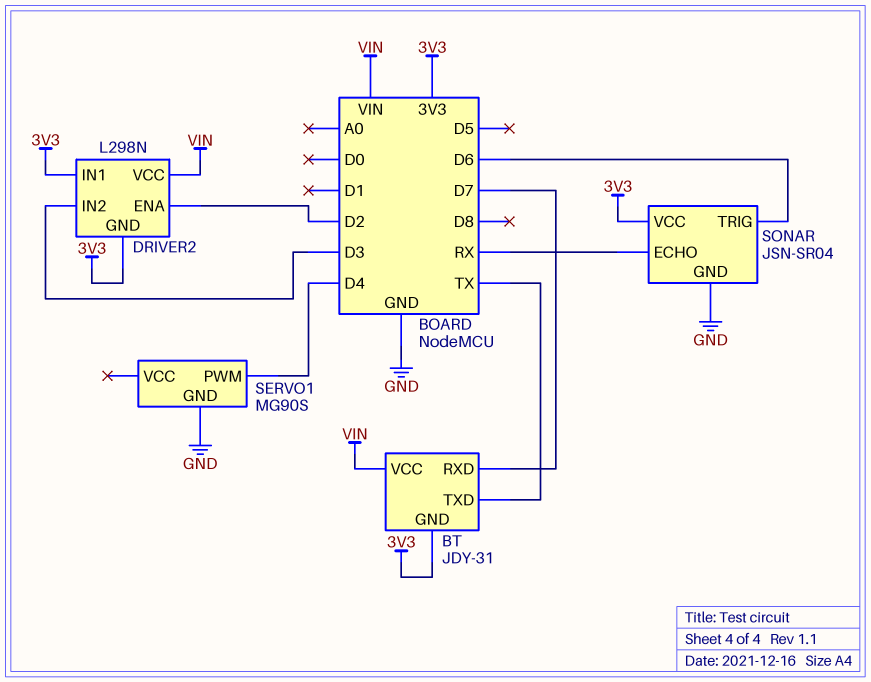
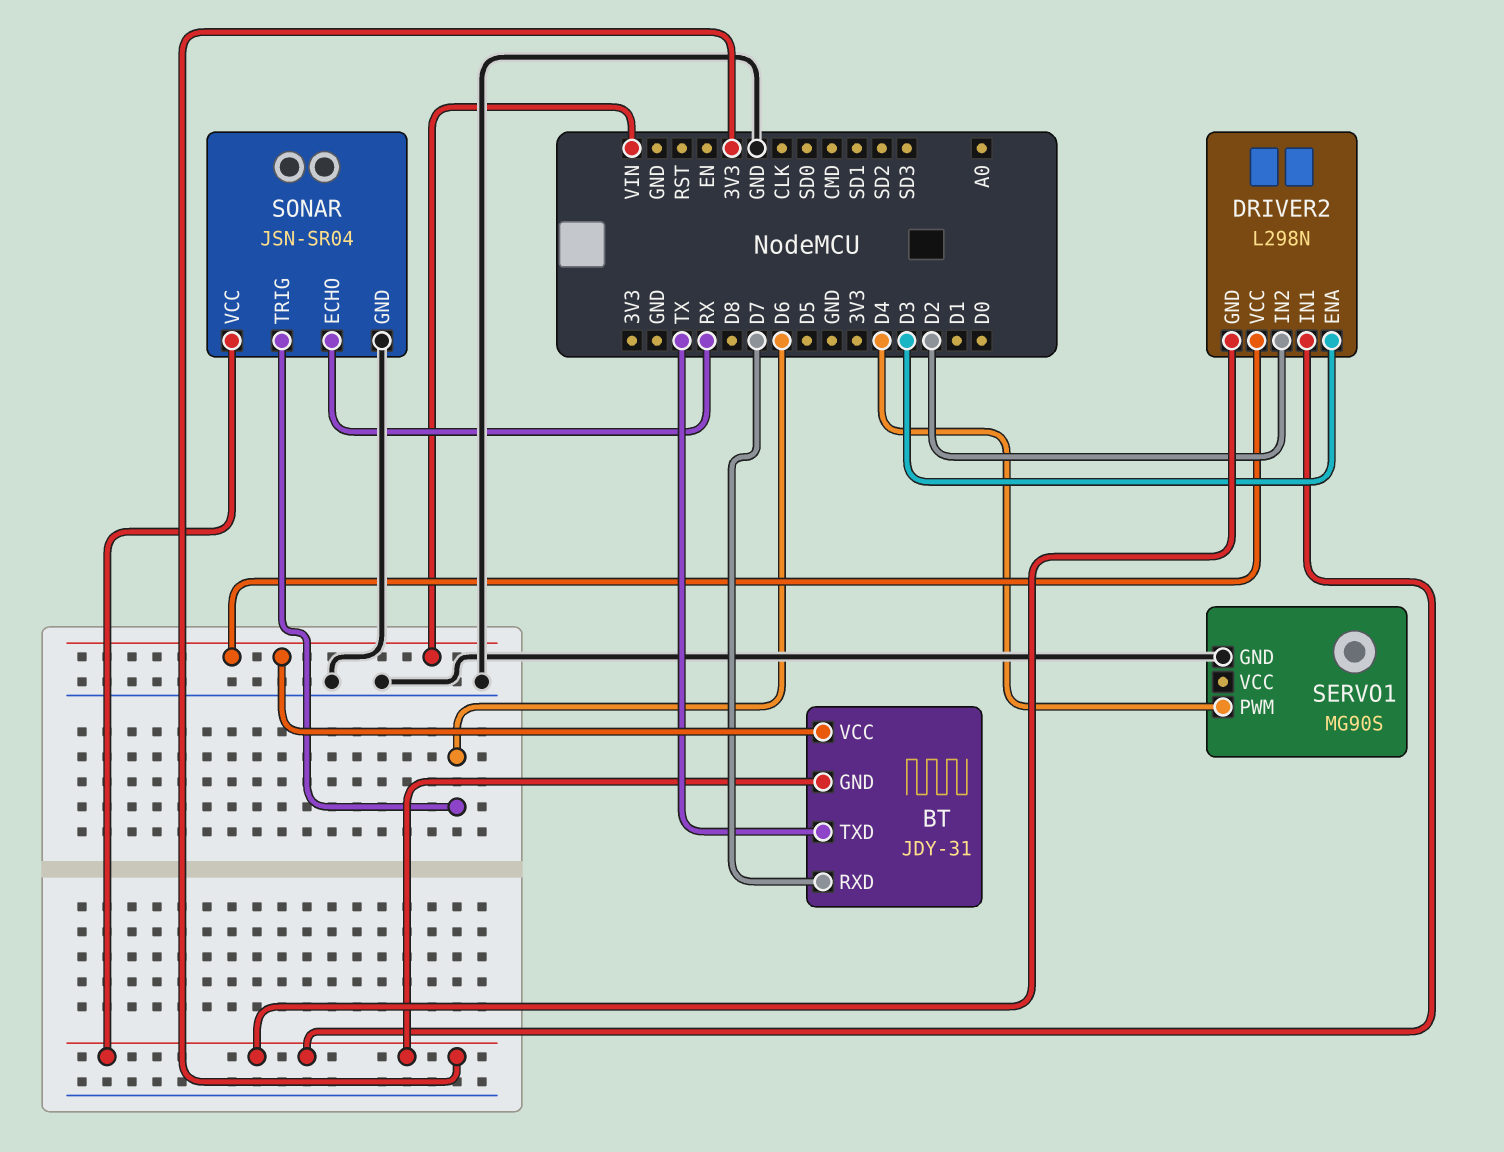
DRIVER2 pin ENA: D2 -> D3
DRIVER2 pin IN2: D3 -> D2

